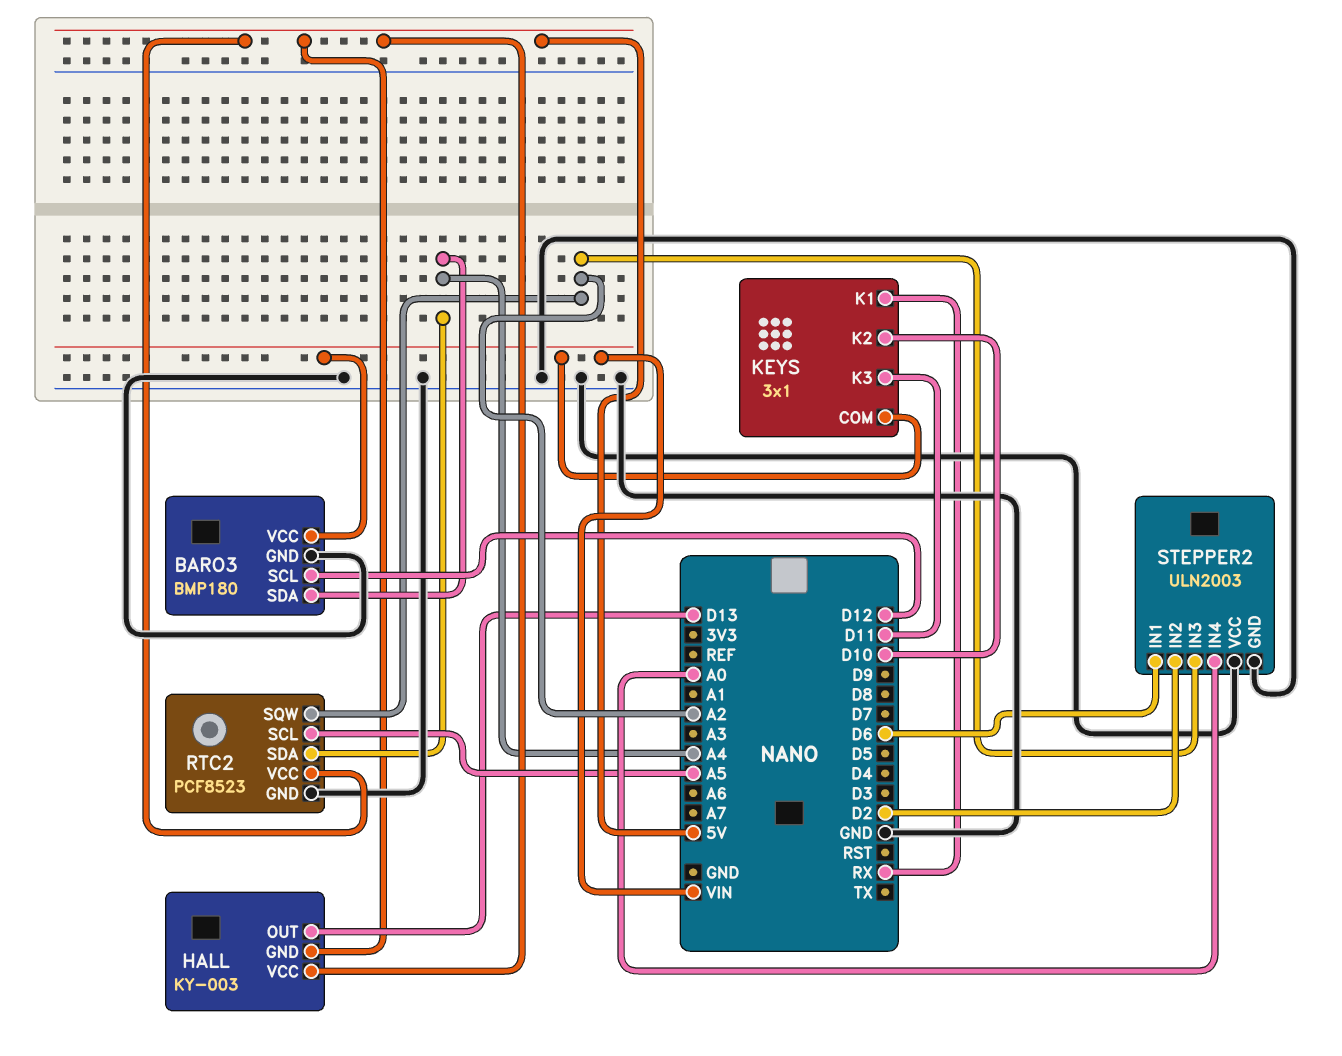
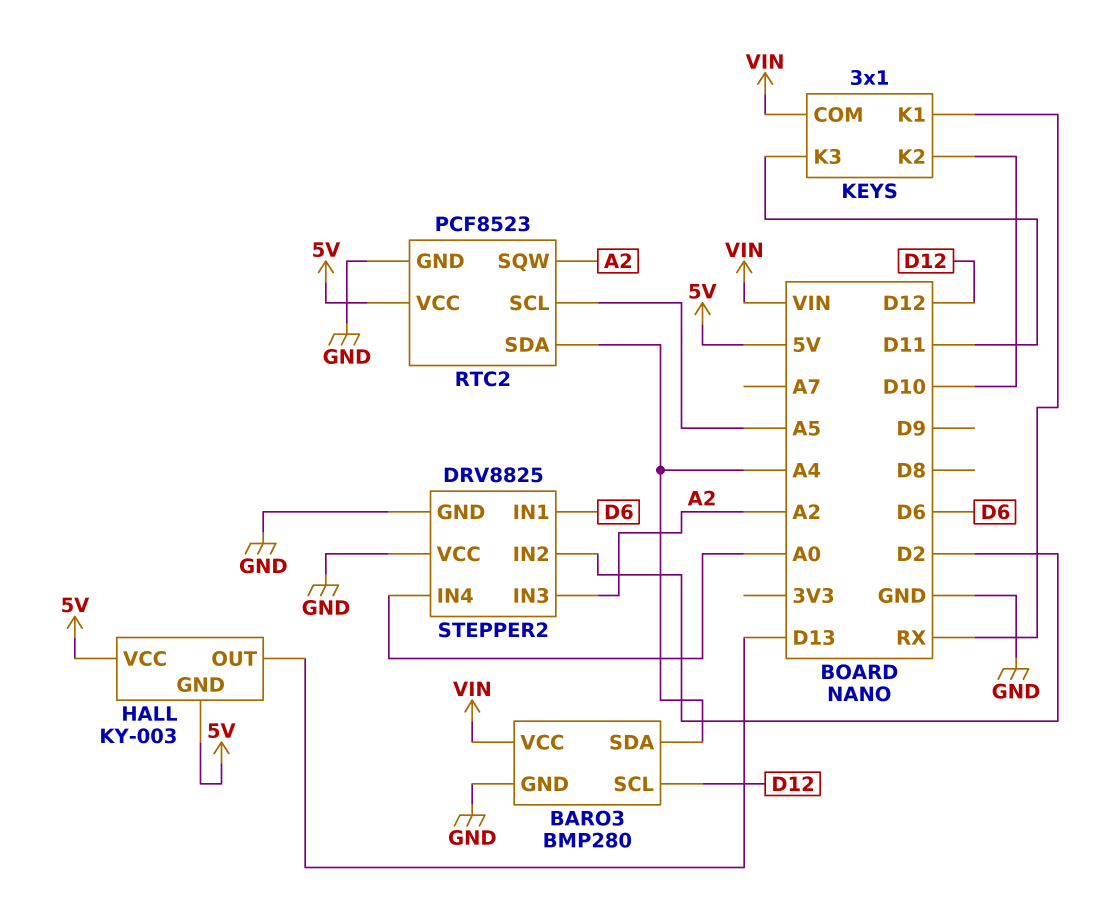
BARO3: BMP180 -> BMP280
STEPPER2: ULN2003 -> DRV8825

